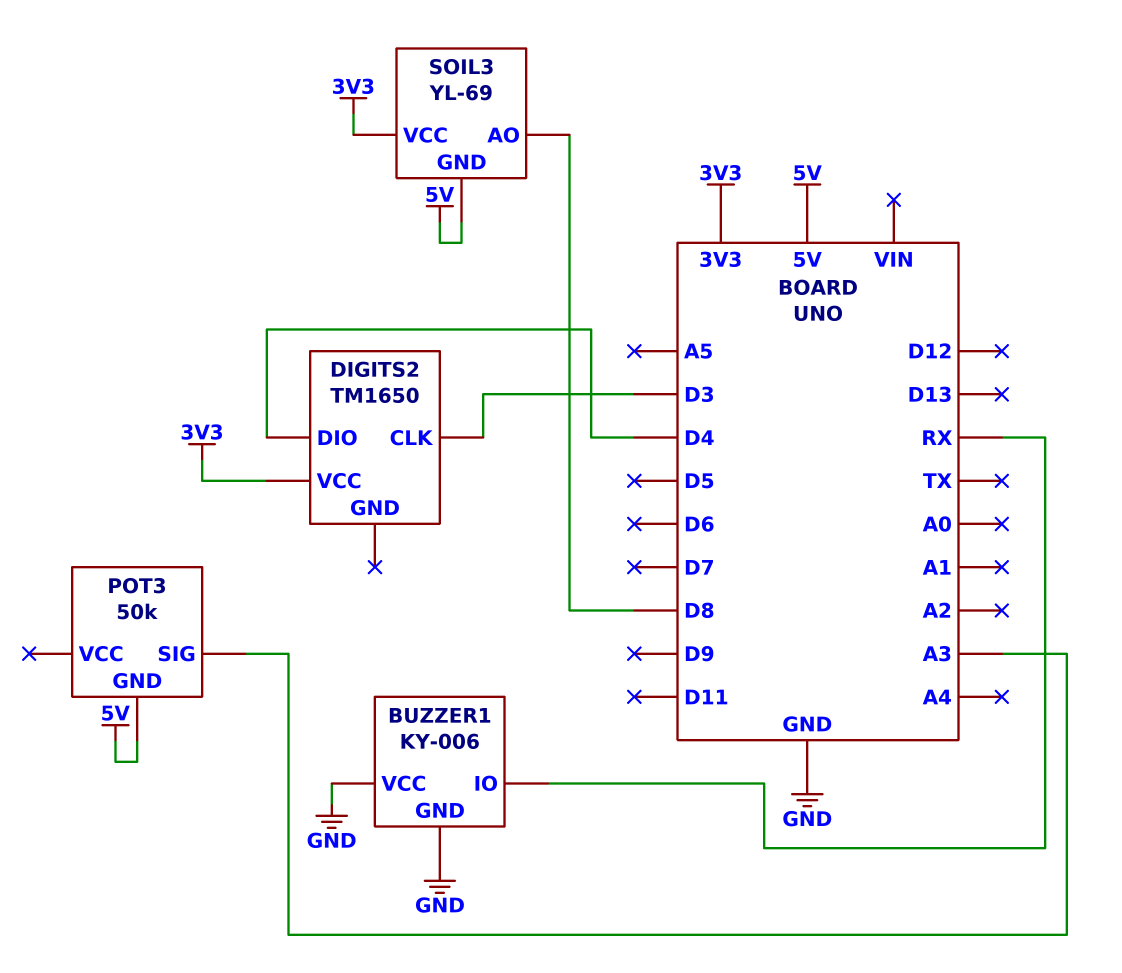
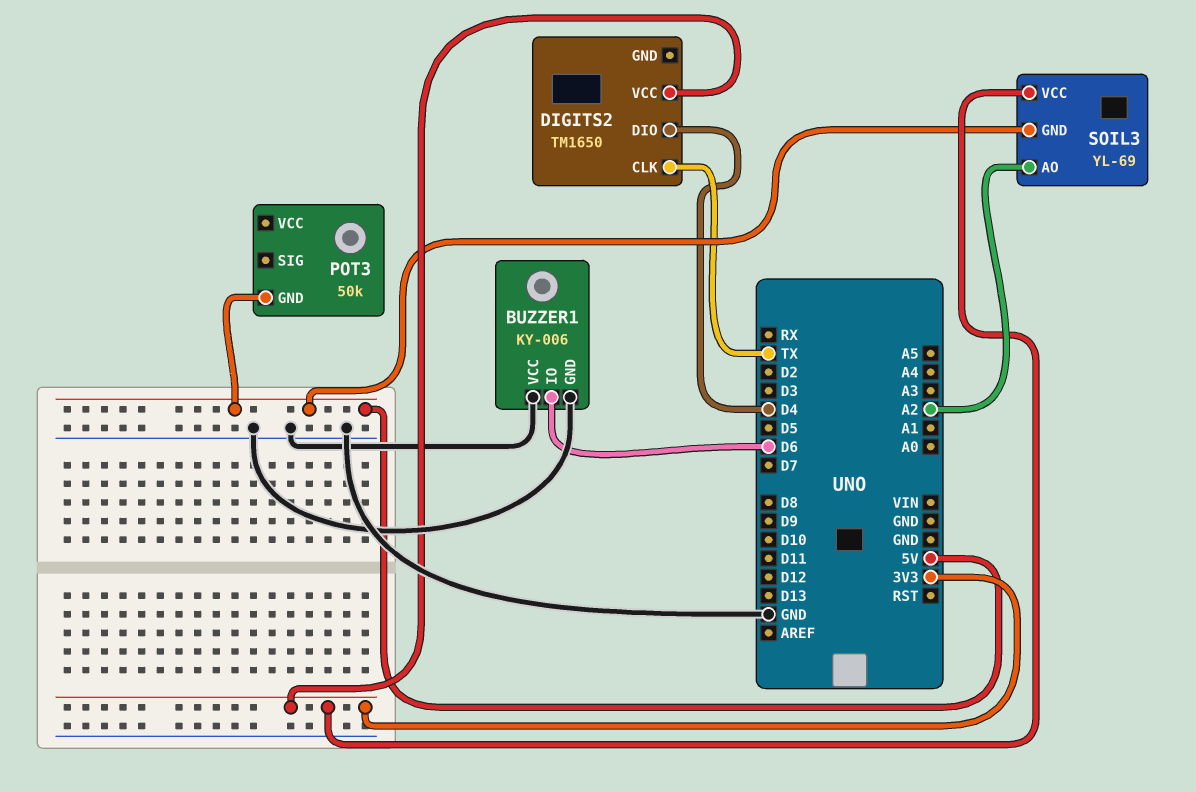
BUZZER1 pin IO: RX -> D6
DIGITS2 pin CLK: D3 -> TX
POT3 pin SIG: A3 -> none
SOIL3 pin AO: D8 -> A2

